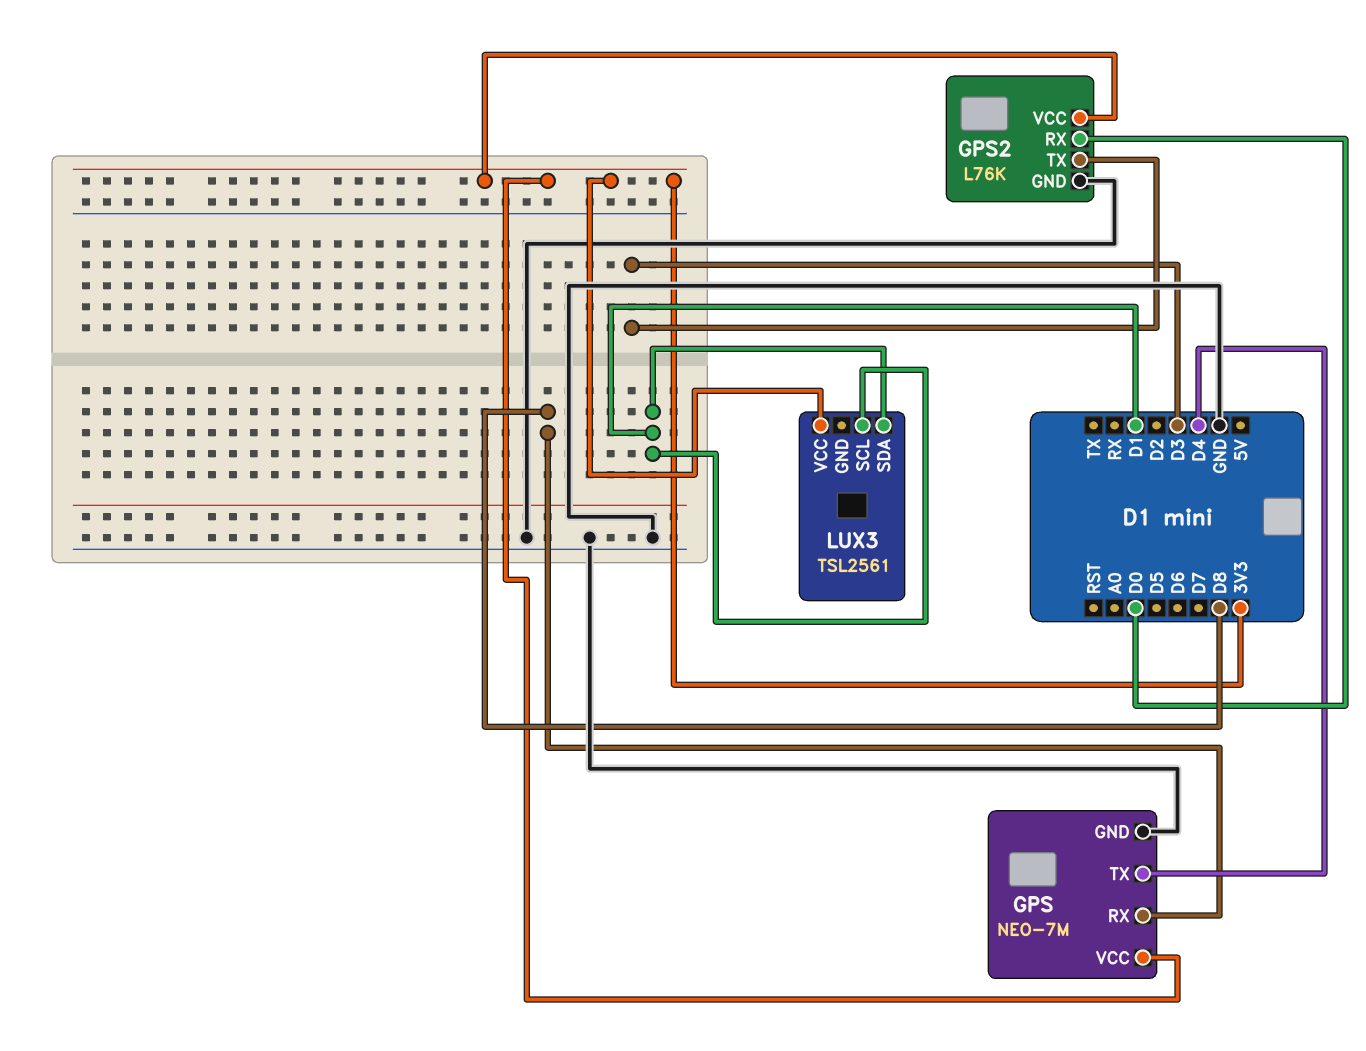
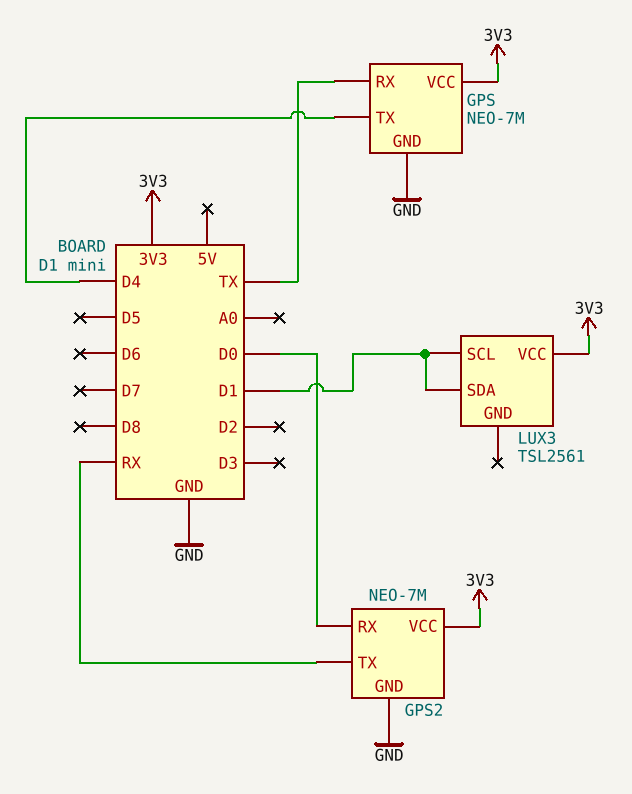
GPS pin RX: D8 -> TX
GPS2: L76K -> NEO-7M
GPS2 pin TX: D3 -> RX

